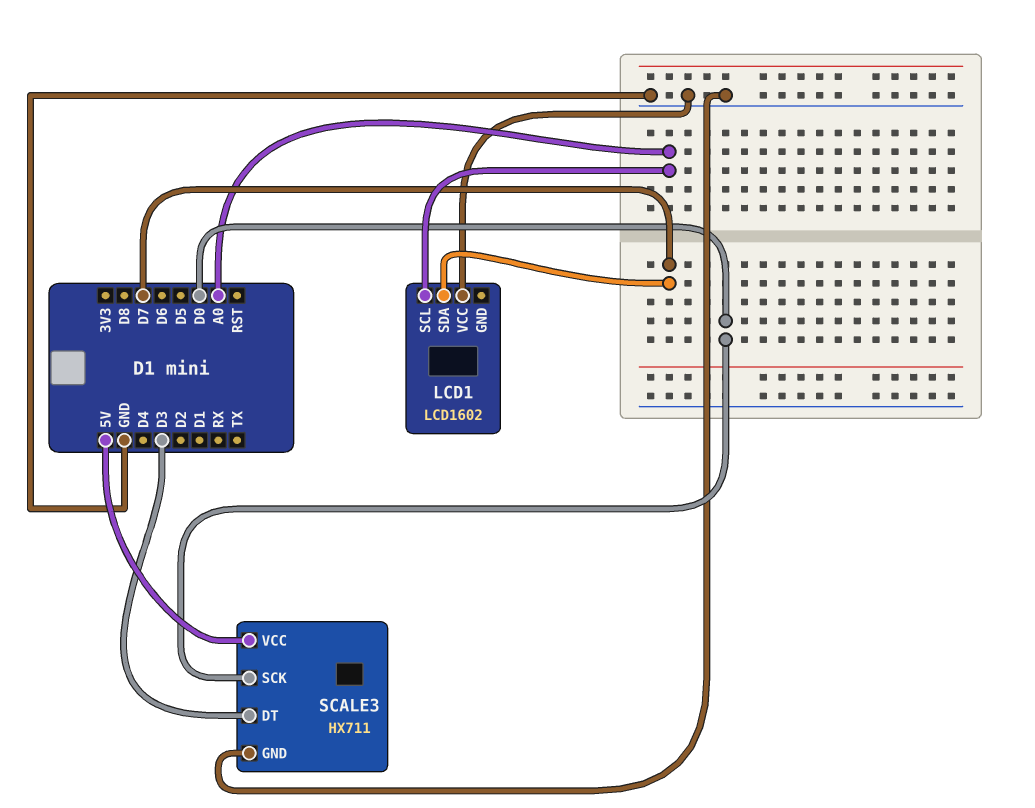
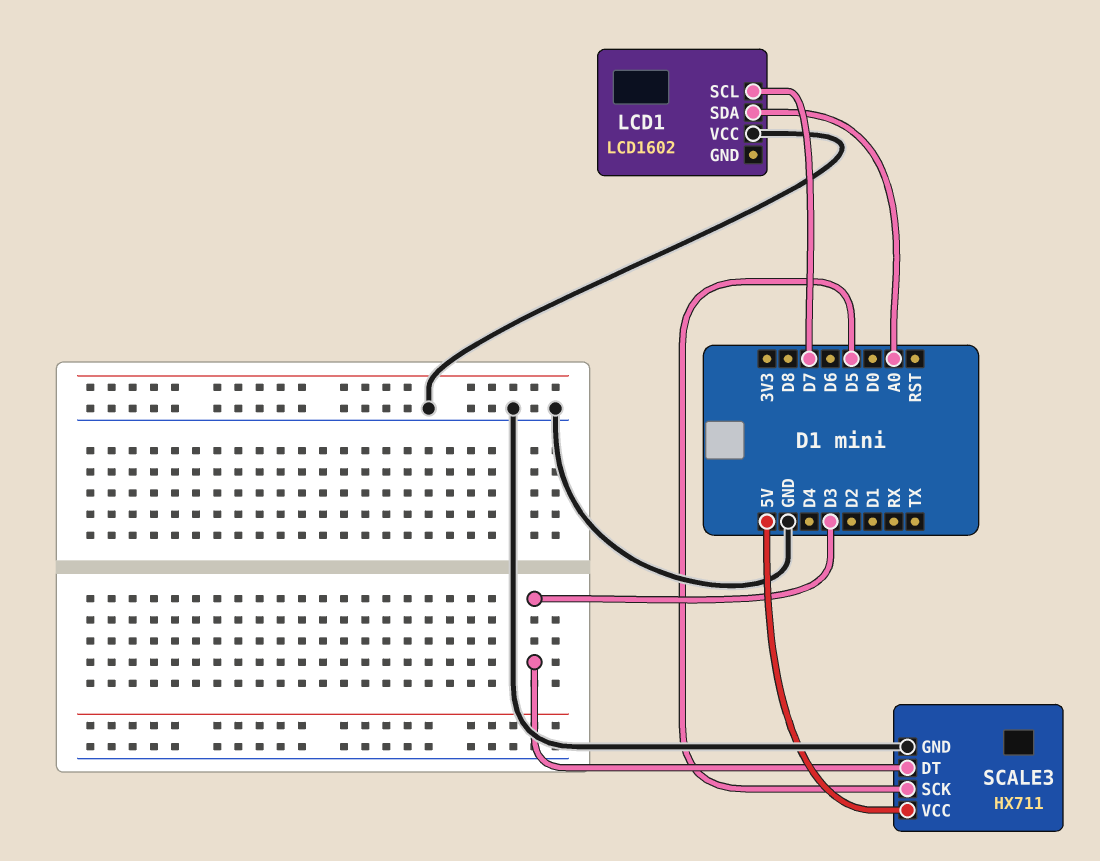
LCD1 pin SCL: A0 -> D7
LCD1 pin SDA: D7 -> A0
SCALE3 pin SCK: D0 -> D5

